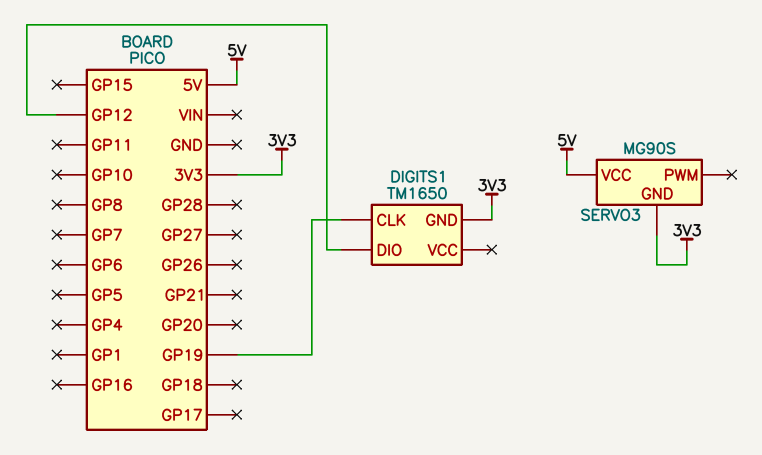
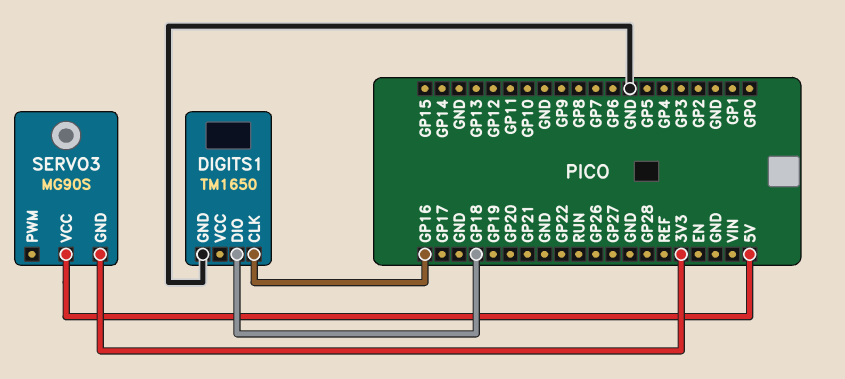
DIGITS1 pin CLK: GP19 -> GP16
DIGITS1 pin DIO: GP12 -> GP18
DIGITS1 pin GND: 3V3 -> GND

